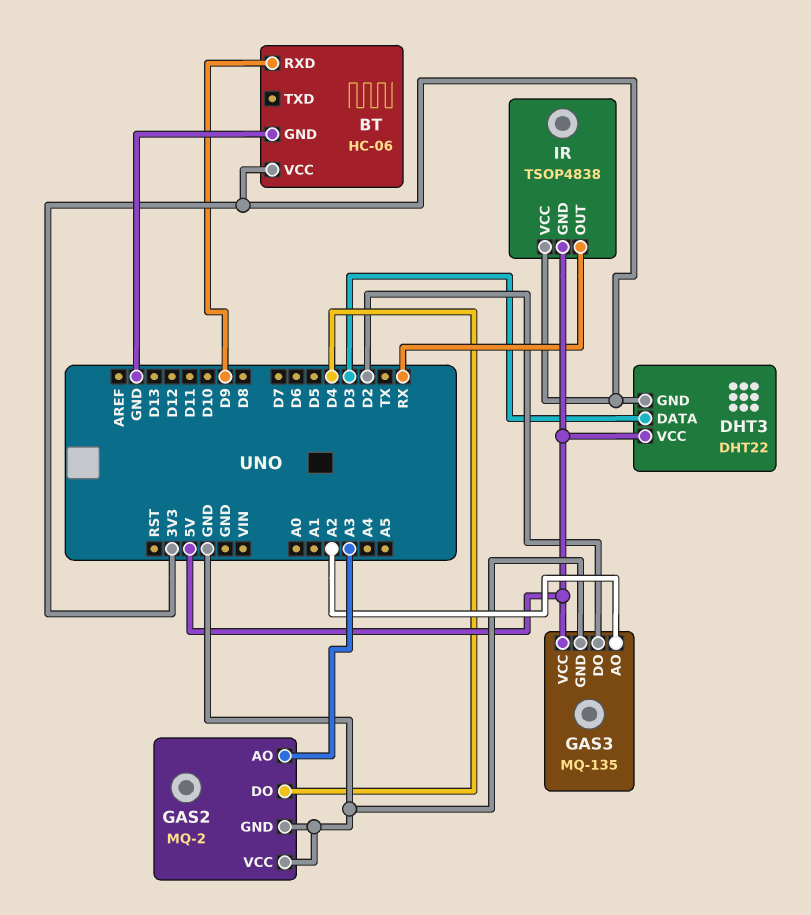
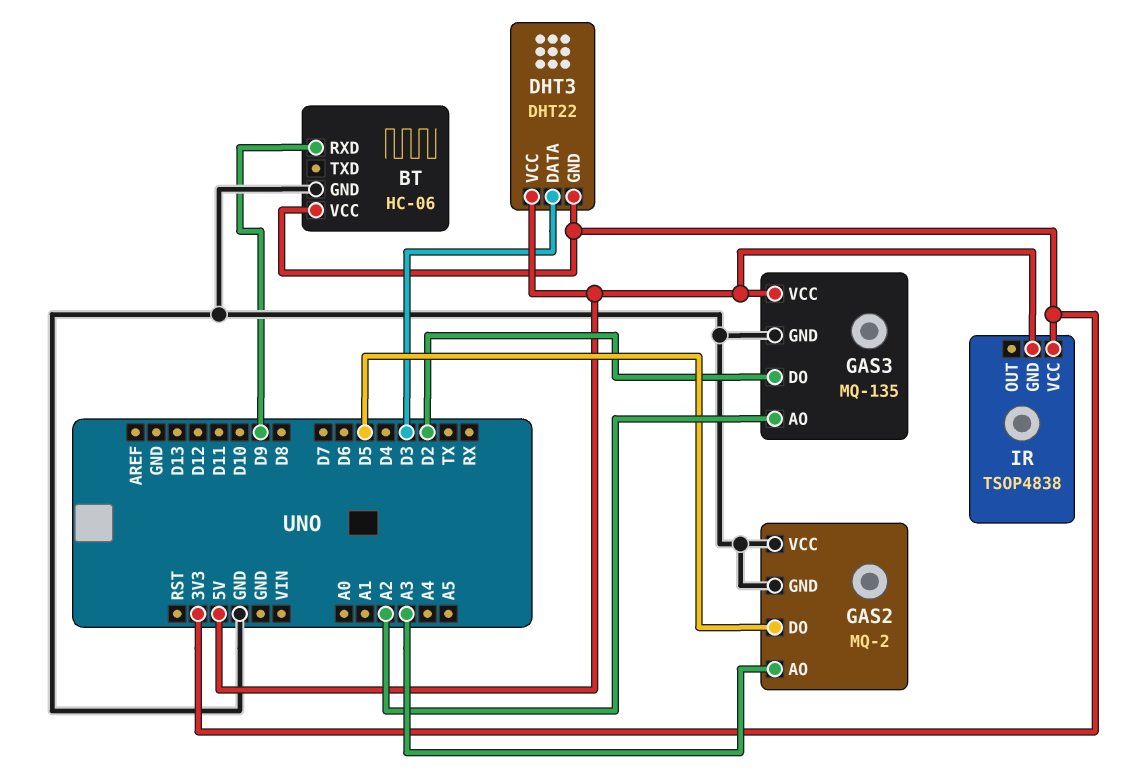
GAS2 pin DO: D4 -> D5
IR pin OUT: RX -> none

